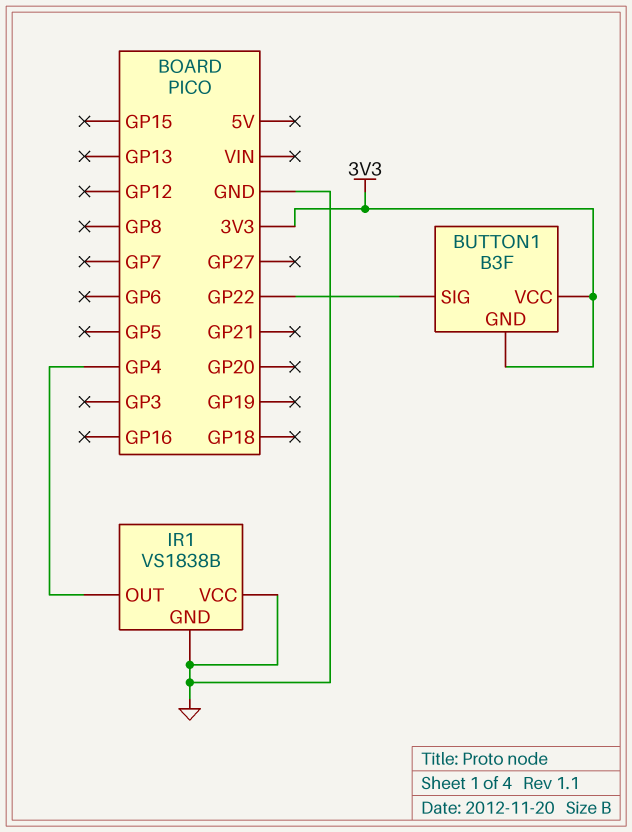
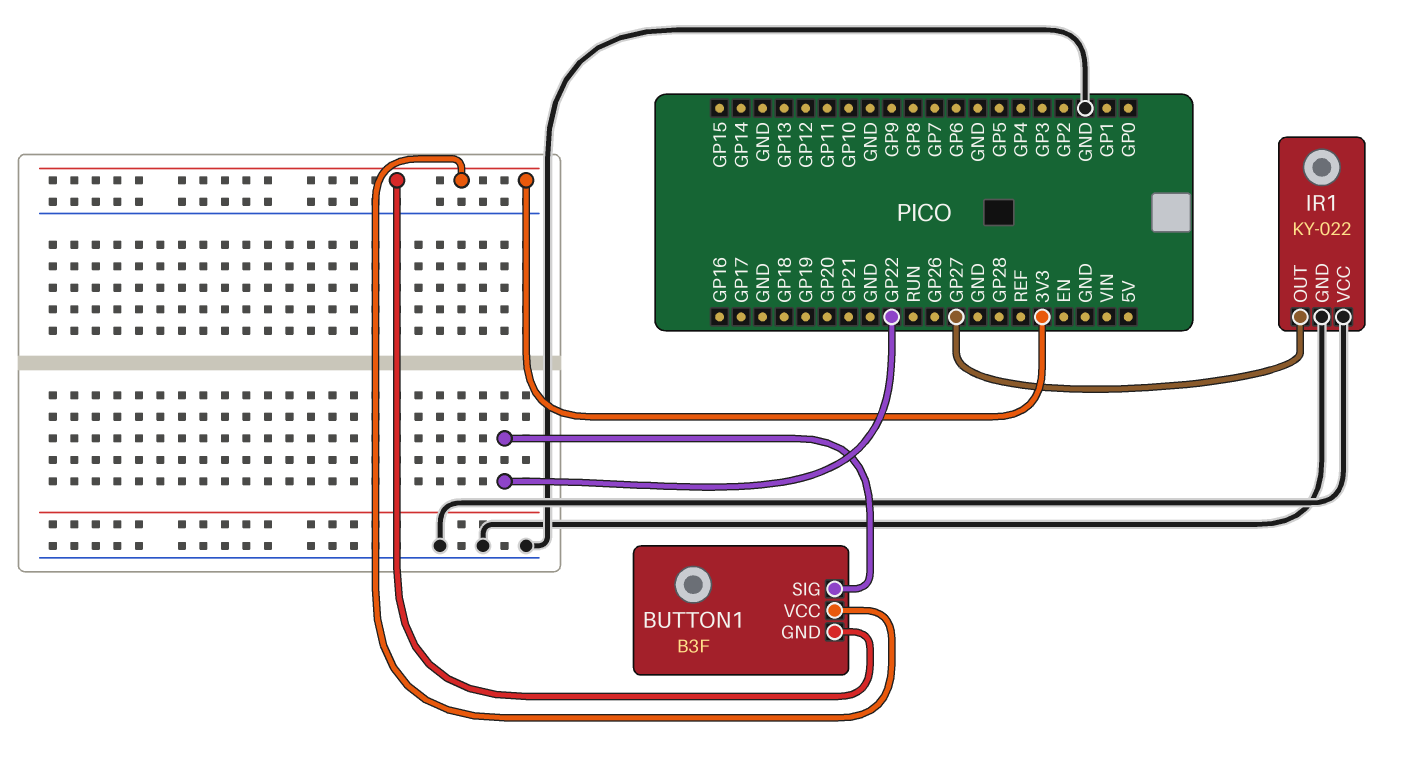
IR1: VS1838B -> KY-022
IR1 pin OUT: GP4 -> GP27

